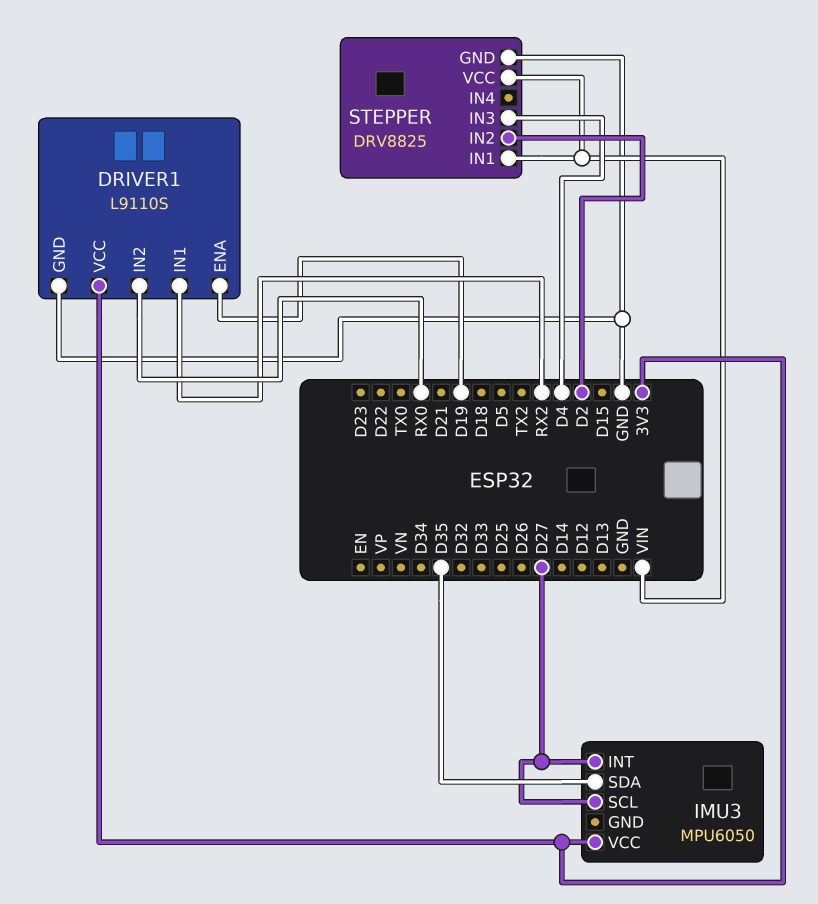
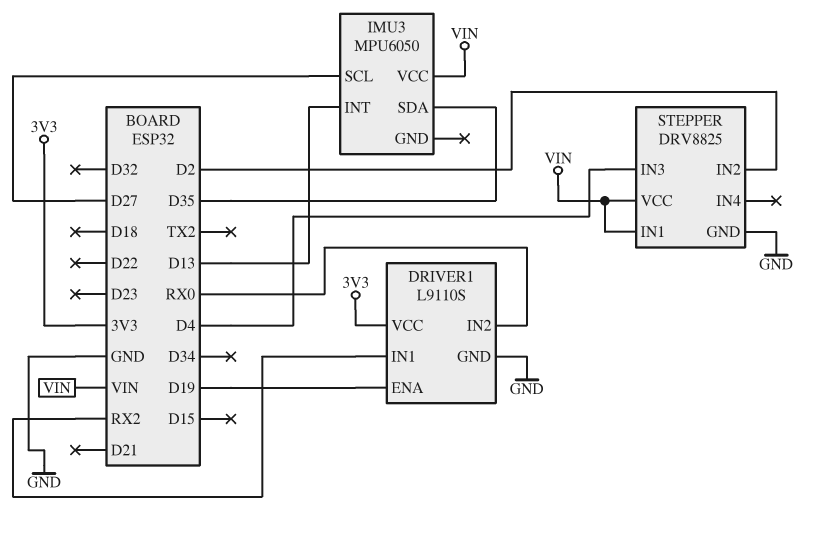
IMU3 pin INT: D27 -> D13
IMU3 pin VCC: 3V3 -> VIN

